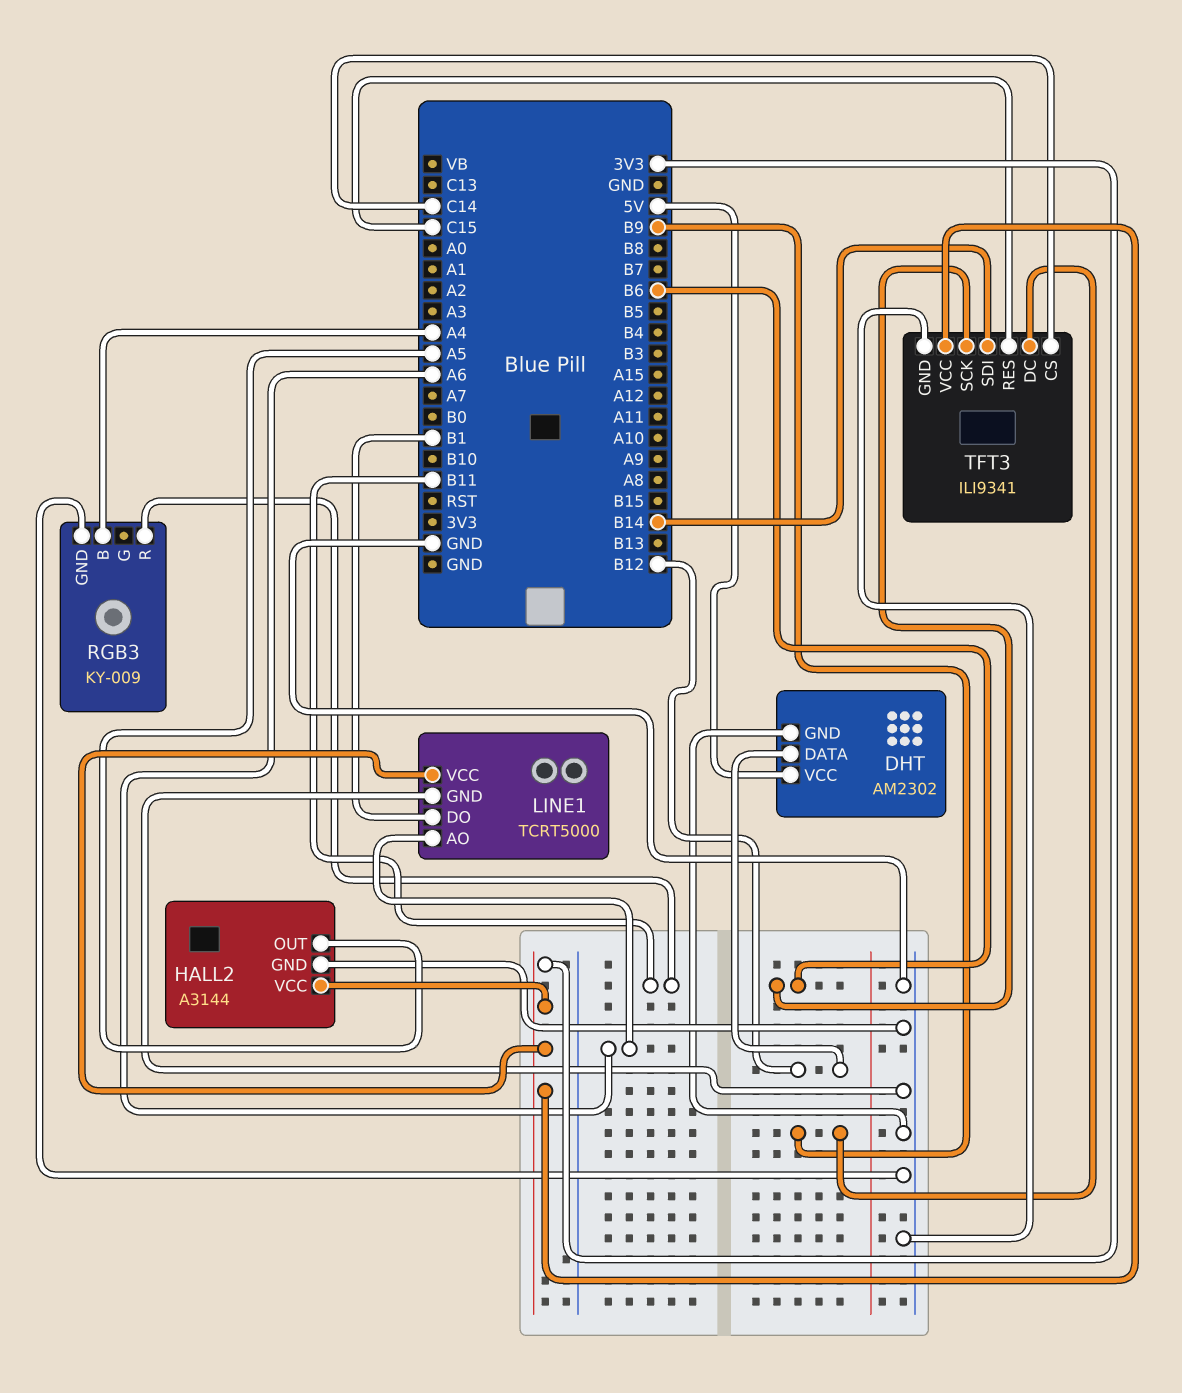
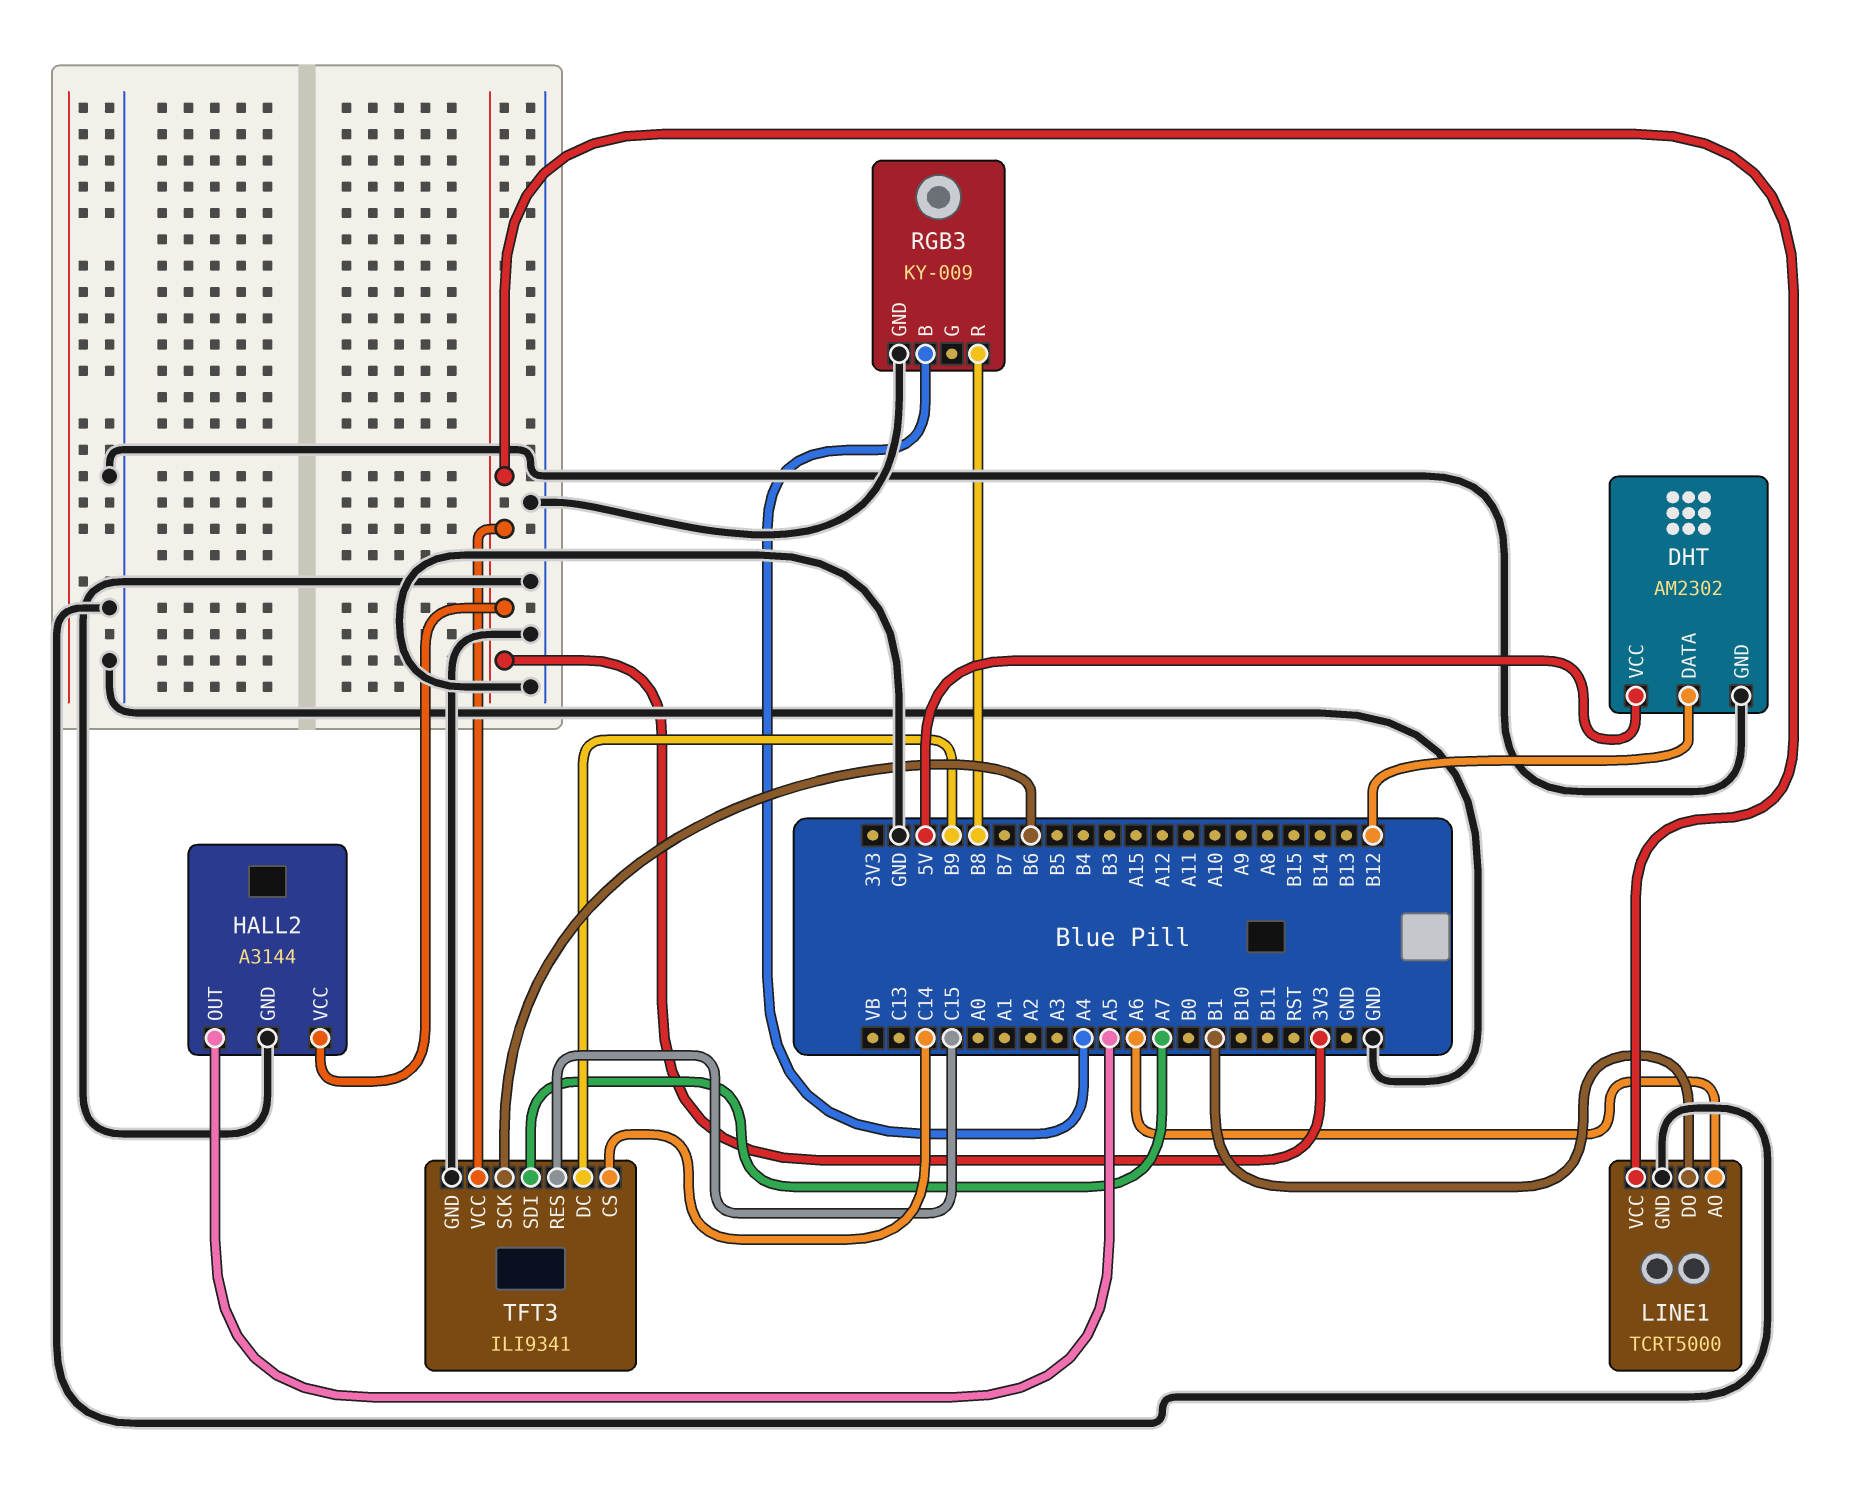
RGB3 pin R: B11 -> B8
TFT3 pin SDI: B14 -> A7

